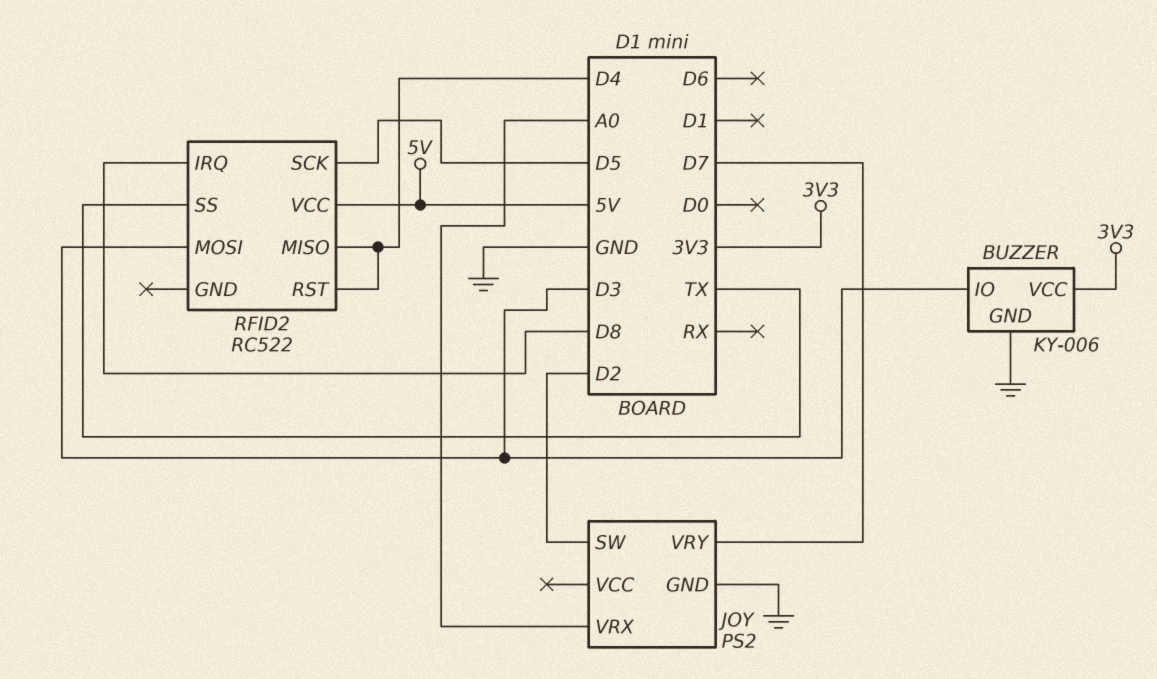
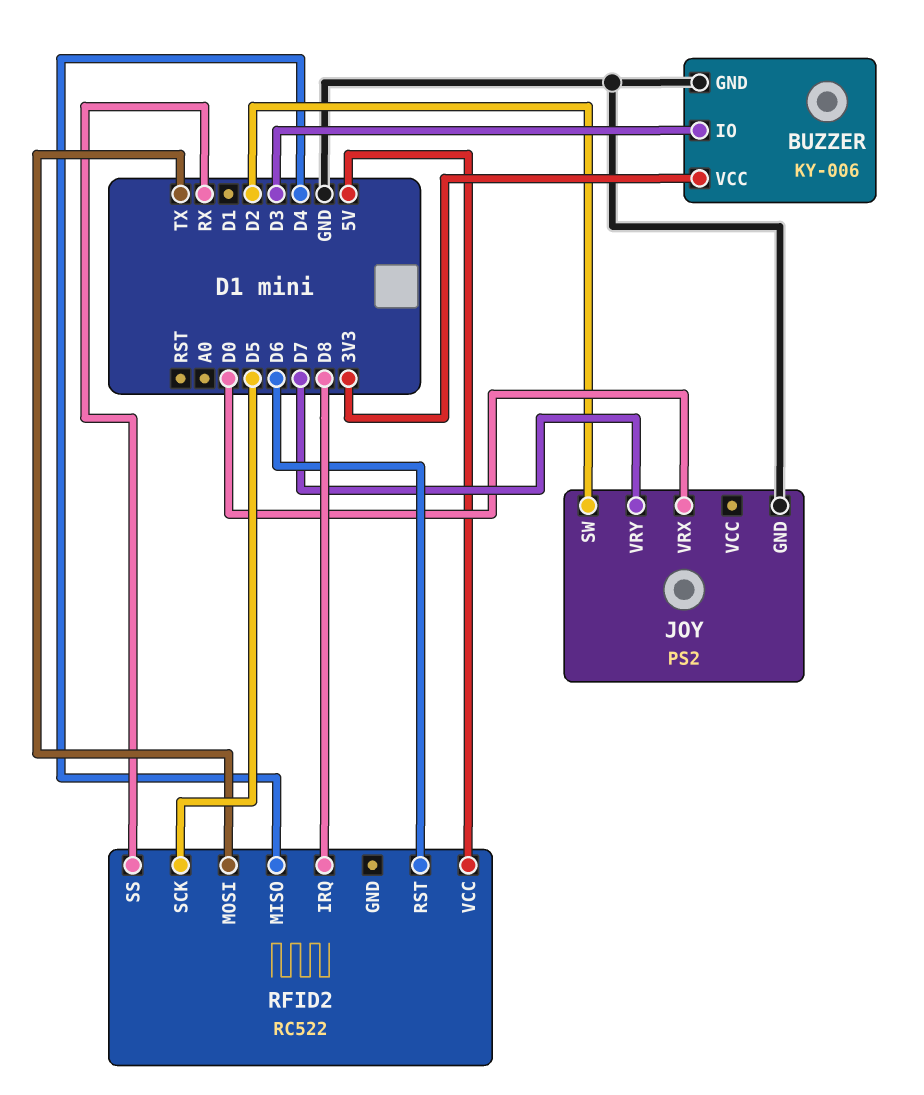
JOY pin VRX: A0 -> D0
RFID2 pin MOSI: D3 -> TX
RFID2 pin RST: D4 -> D6
RFID2 pin SS: TX -> RX

